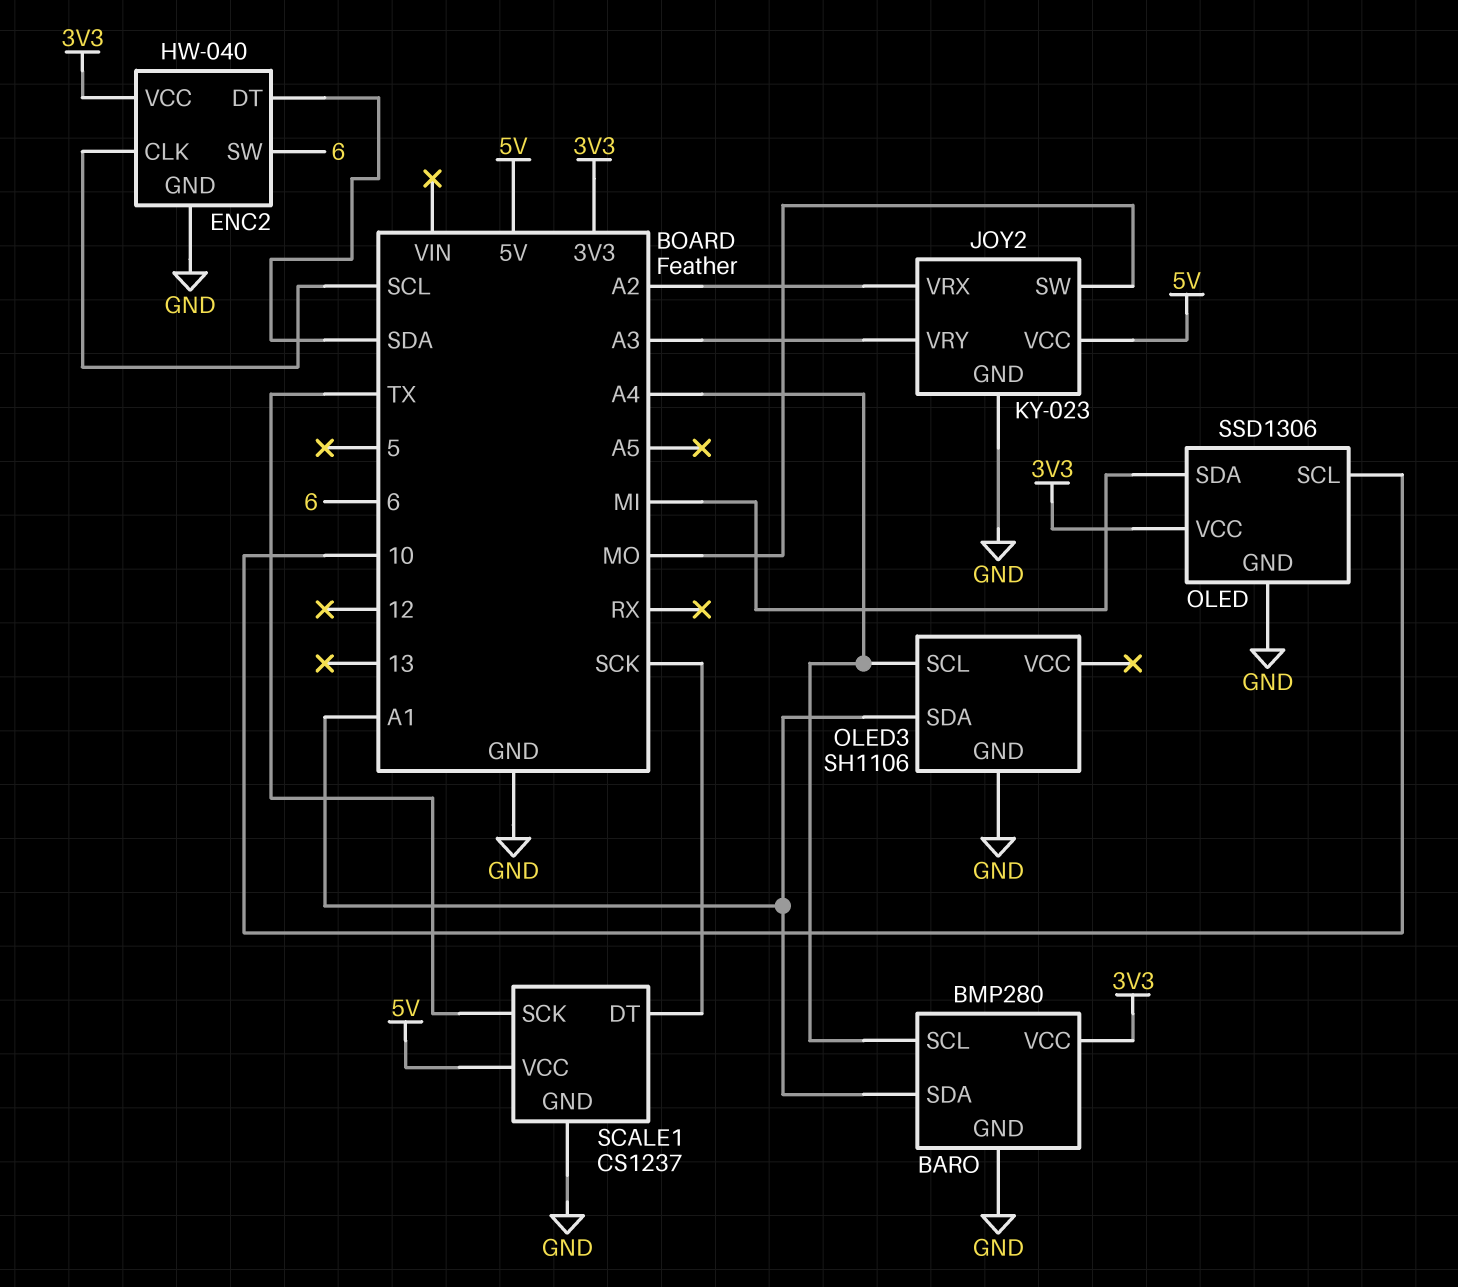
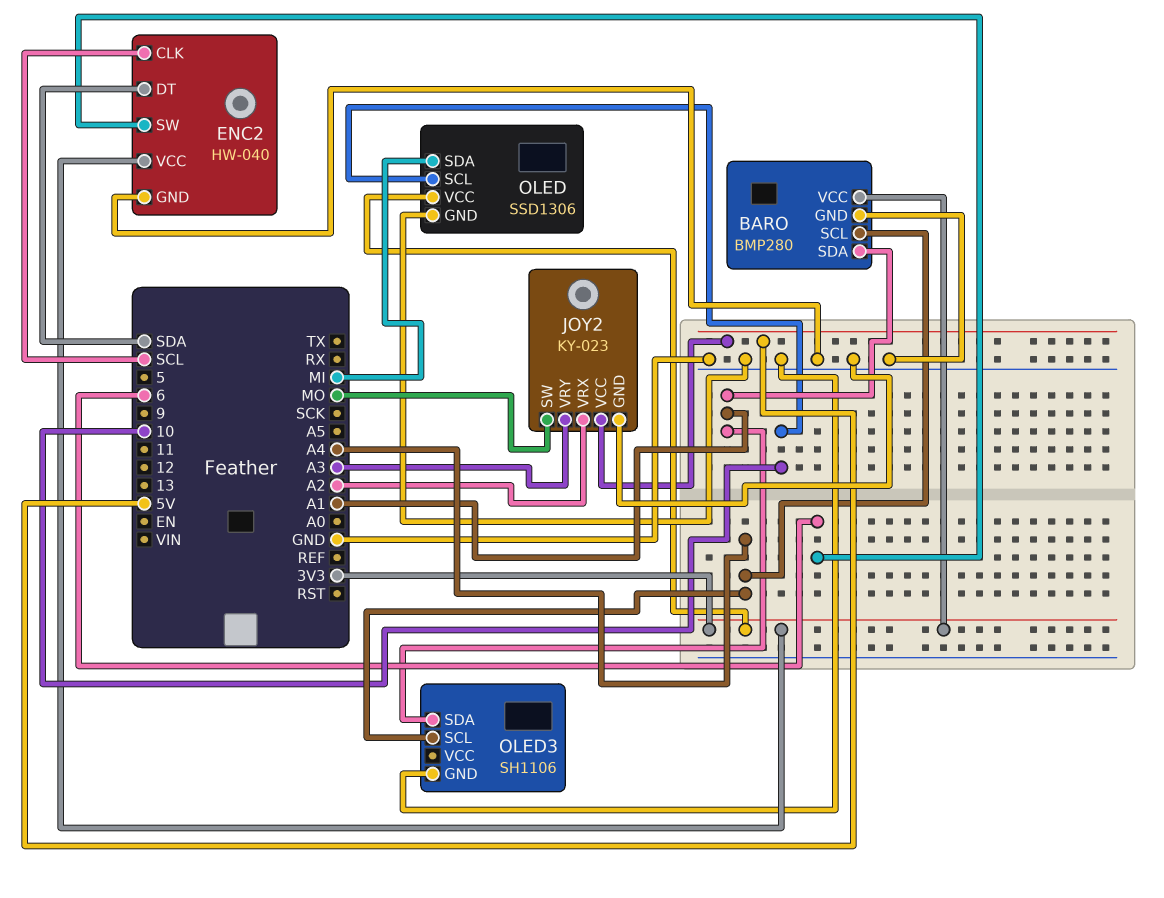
SCALE1: CS1237 -> none
SCALE1 pin DT: SCK -> none
SCALE1 pin GND: GND -> none
SCALE1 pin SCK: TX -> none
SCALE1 pin VCC: 5V -> none

